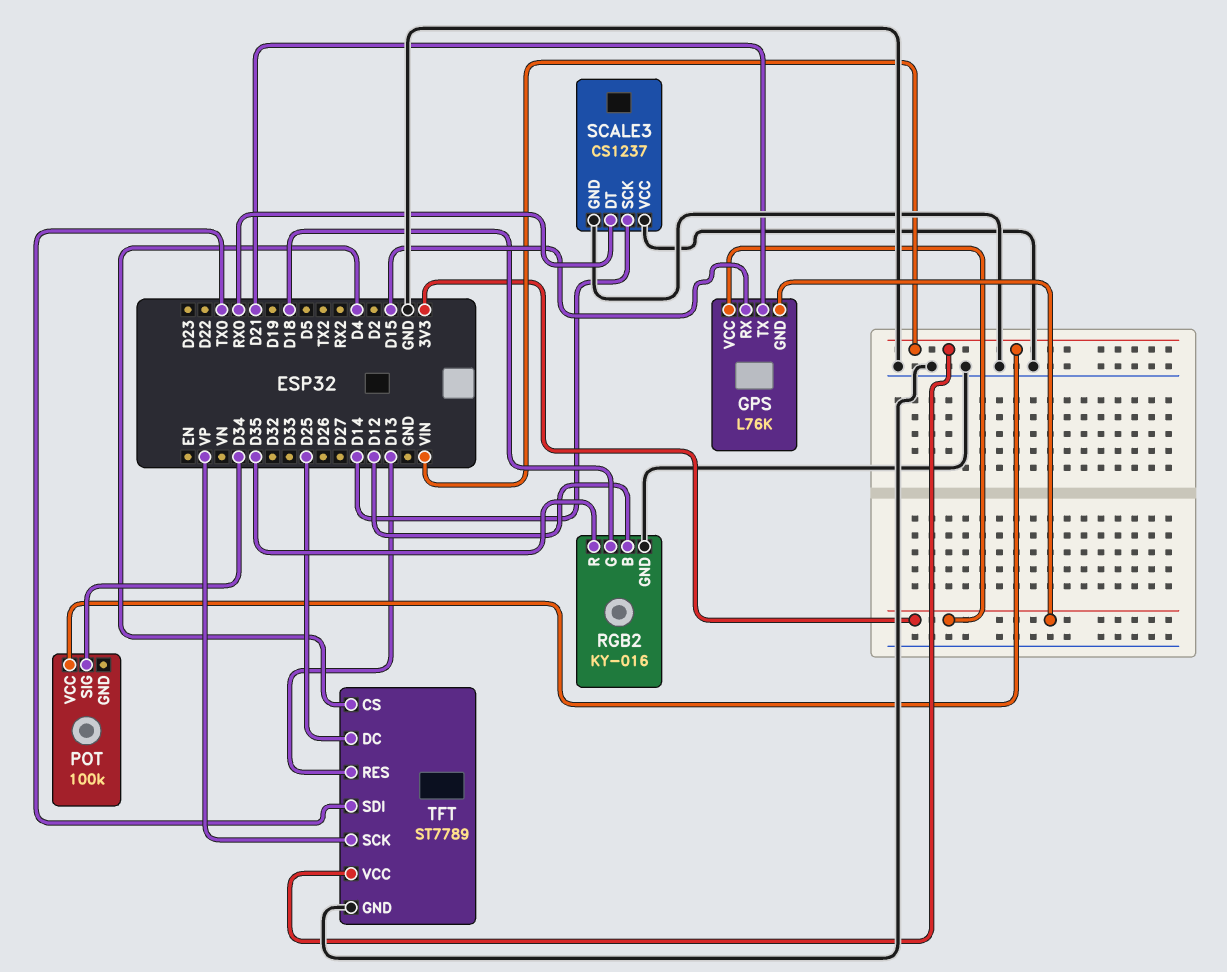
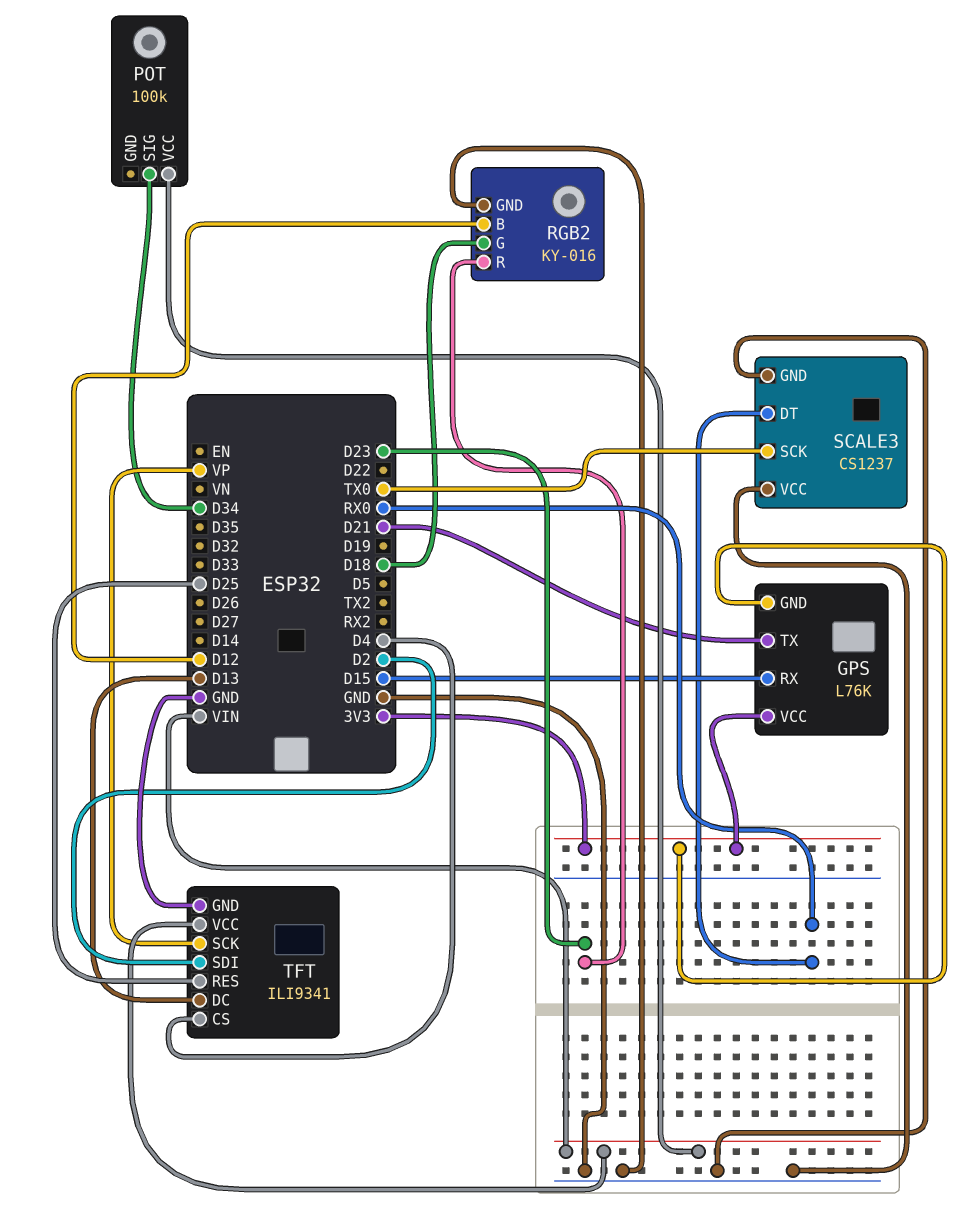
RGB2 pin R: D35 -> D23
SCALE3 pin SCK: D14 -> TX0
TFT: ST7789 -> ILI9341
TFT pin DC: D25 -> D13
TFT pin RES: D13 -> D25
TFT pin SDI: TX0 -> D2

